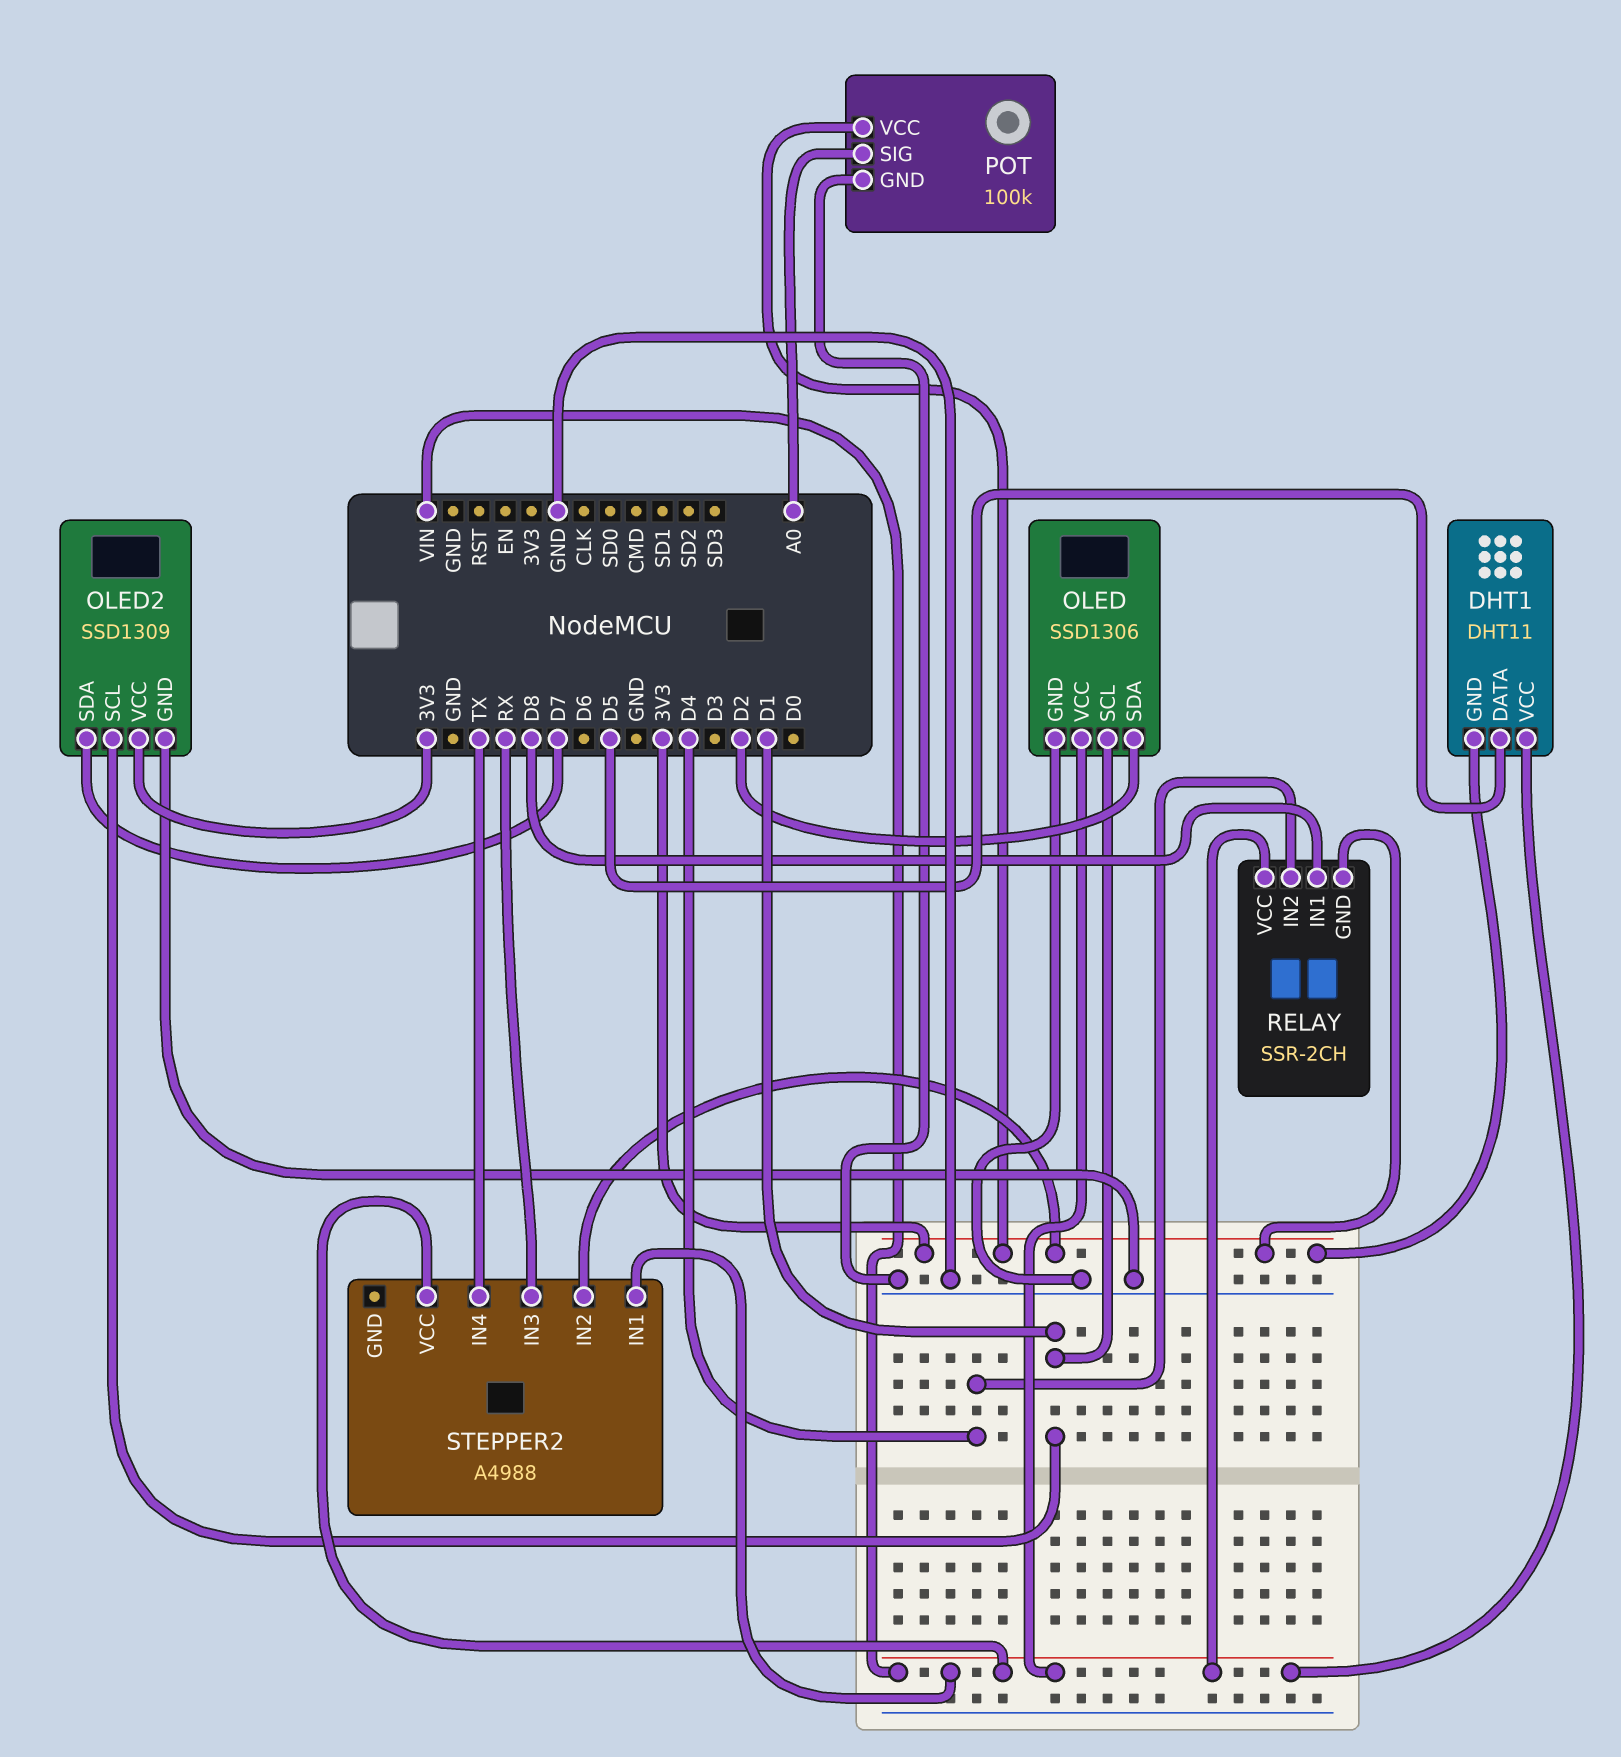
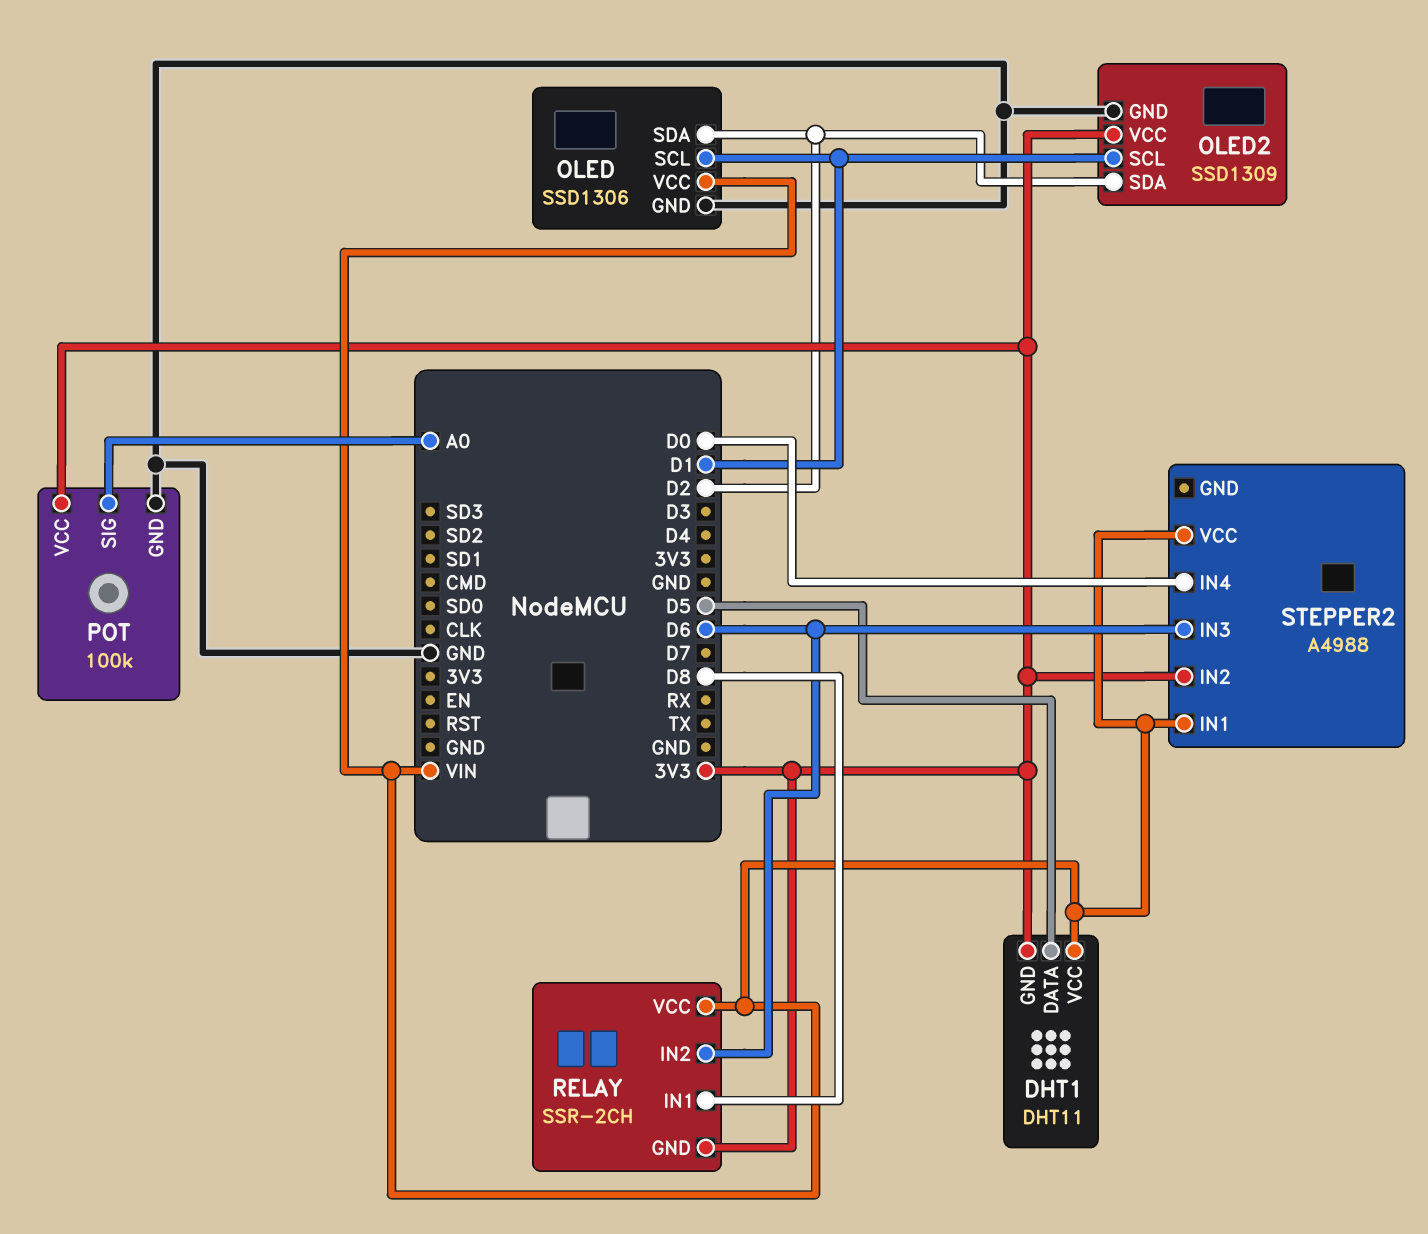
OLED2 pin SDA: D7 -> D2
RELAY pin IN2: D4 -> D6
STEPPER2 pin IN3: RX -> D6
STEPPER2 pin IN4: TX -> D0

